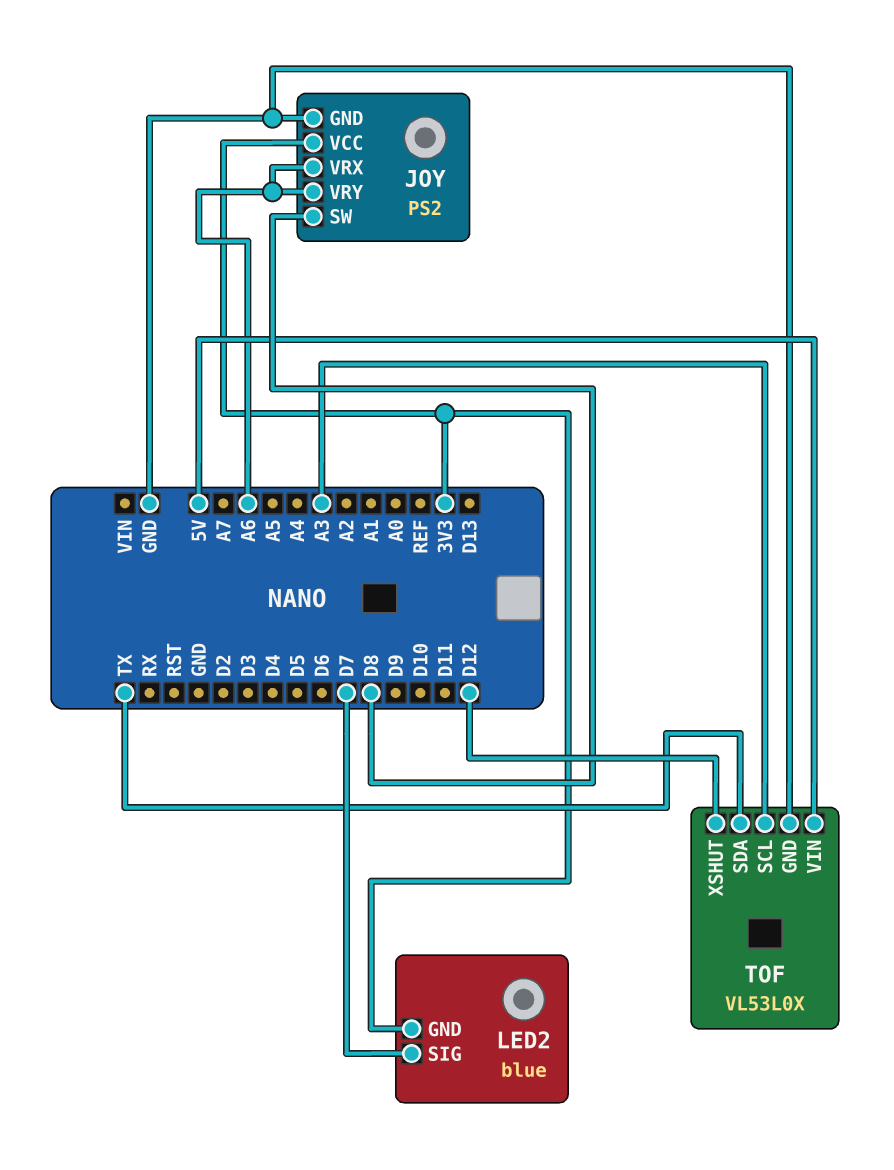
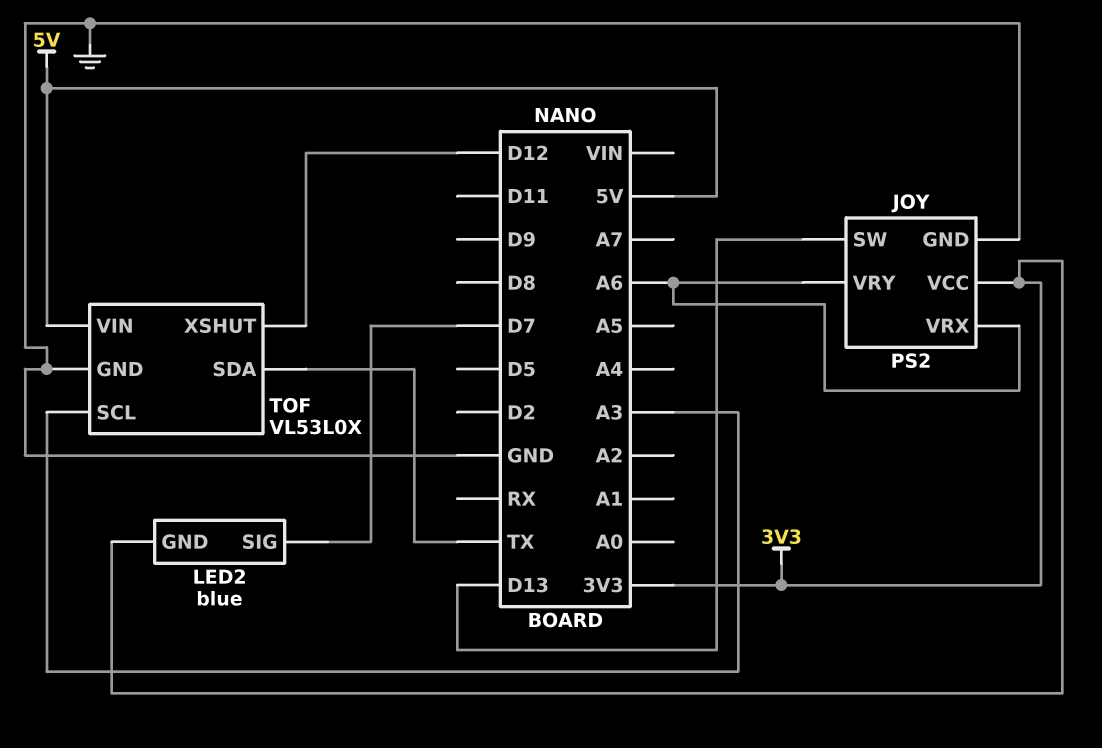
JOY pin SW: D8 -> D13

